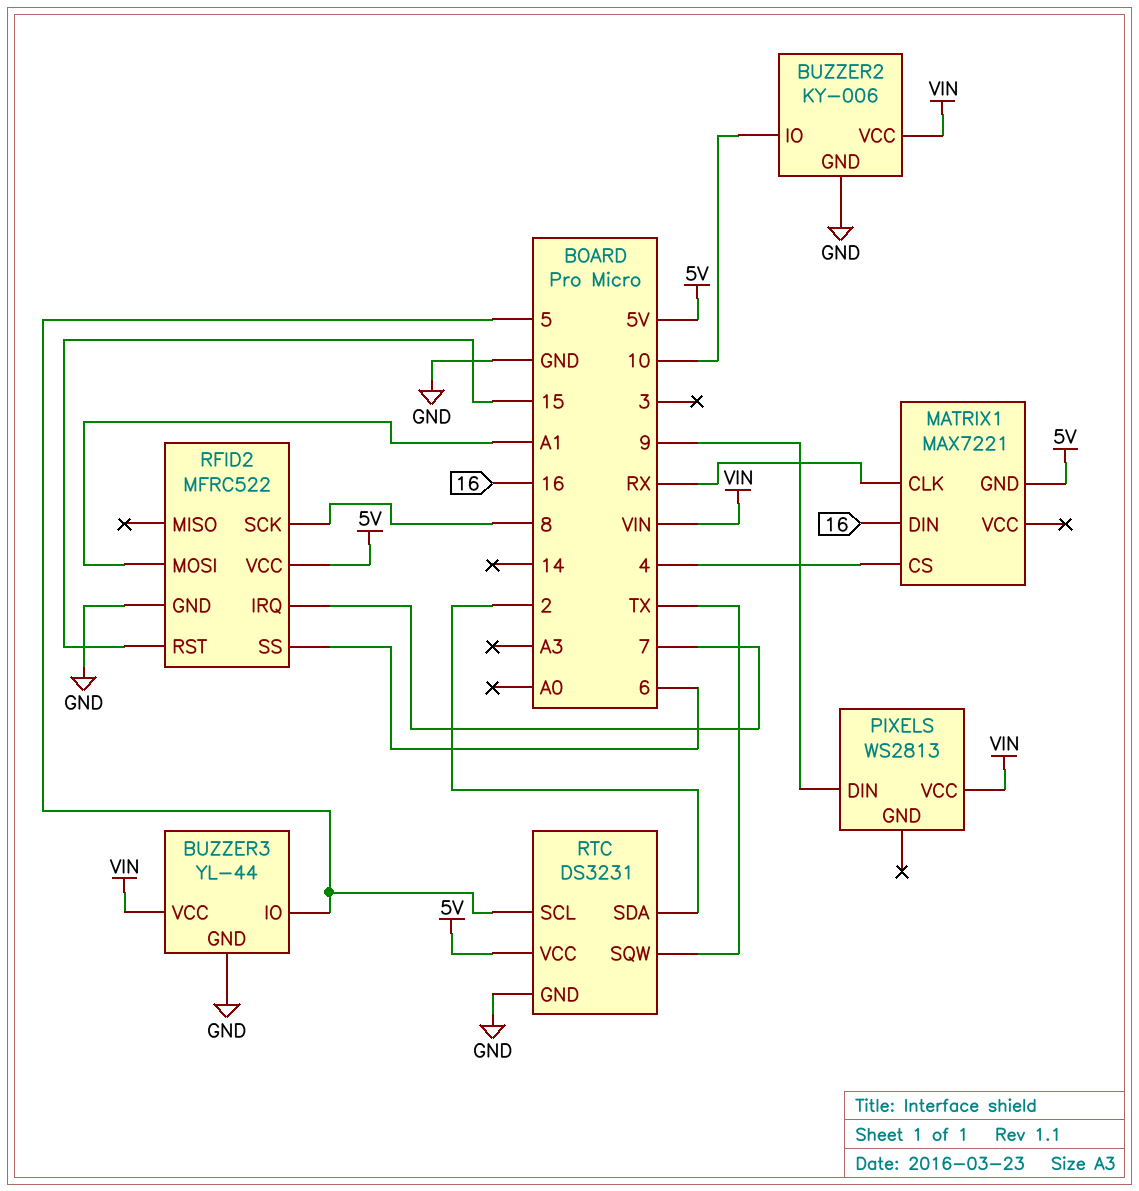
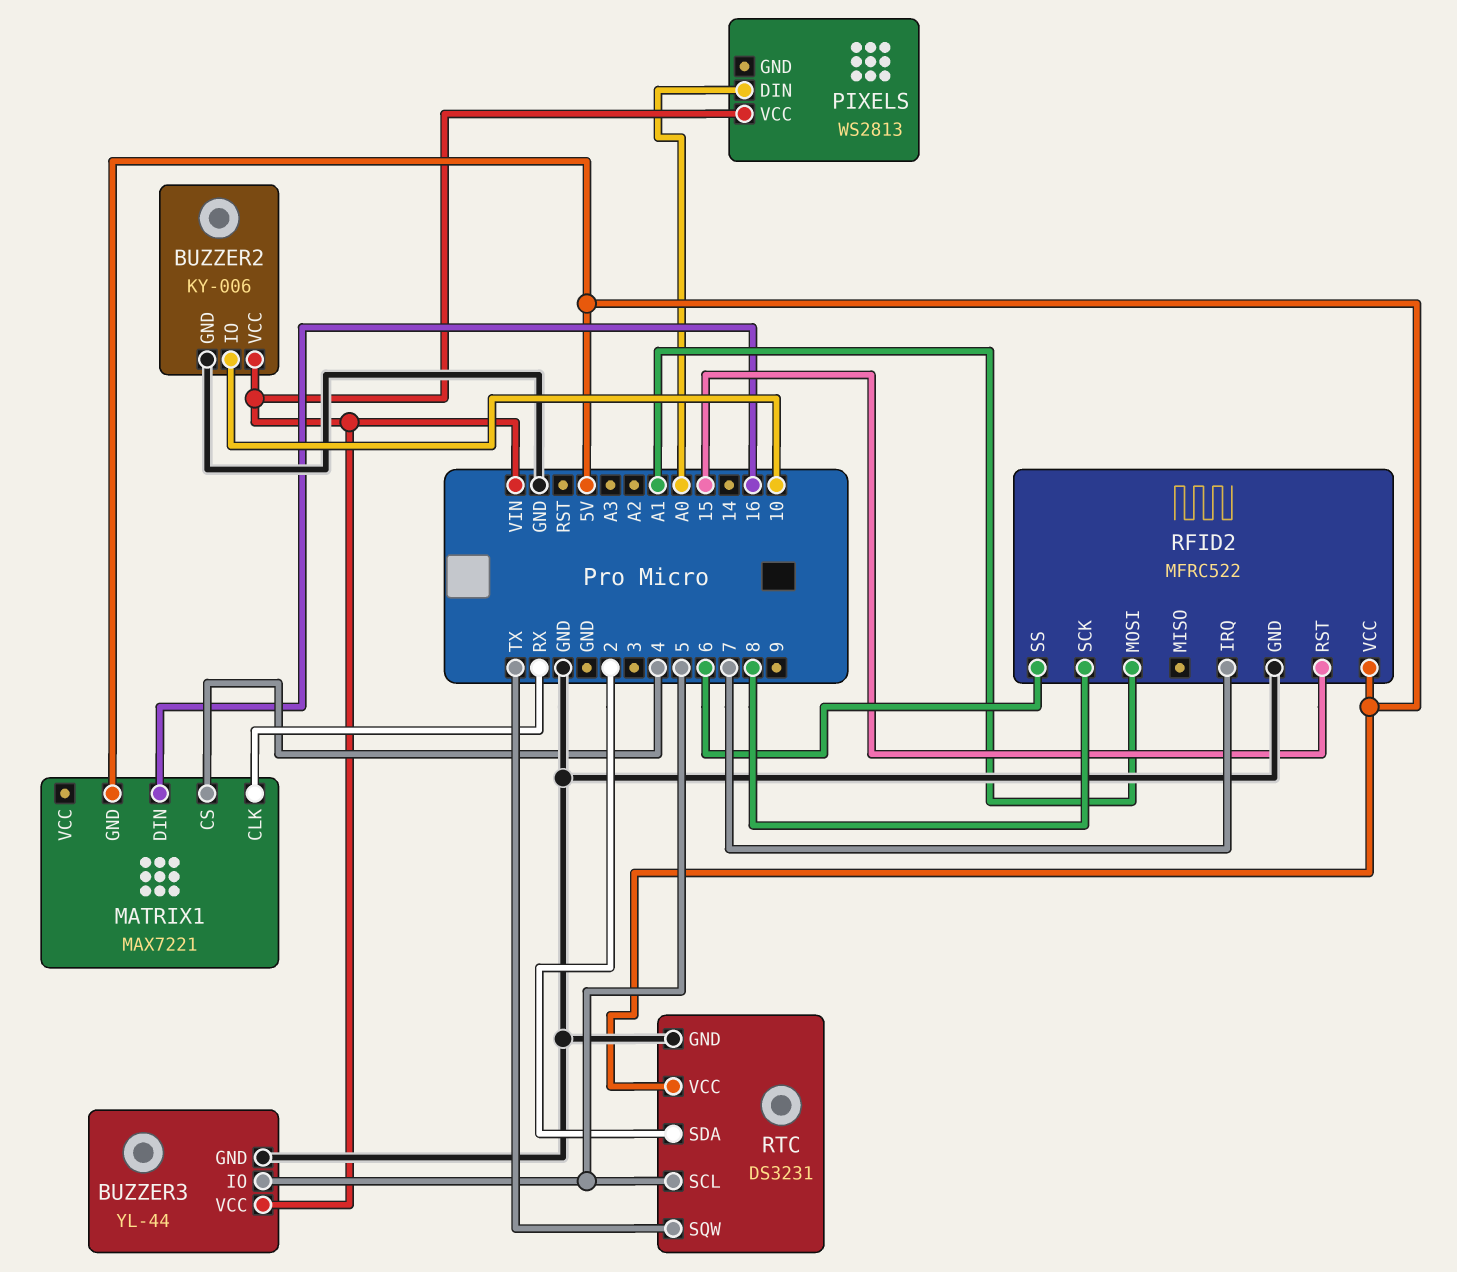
PIXELS pin DIN: 9 -> A0

